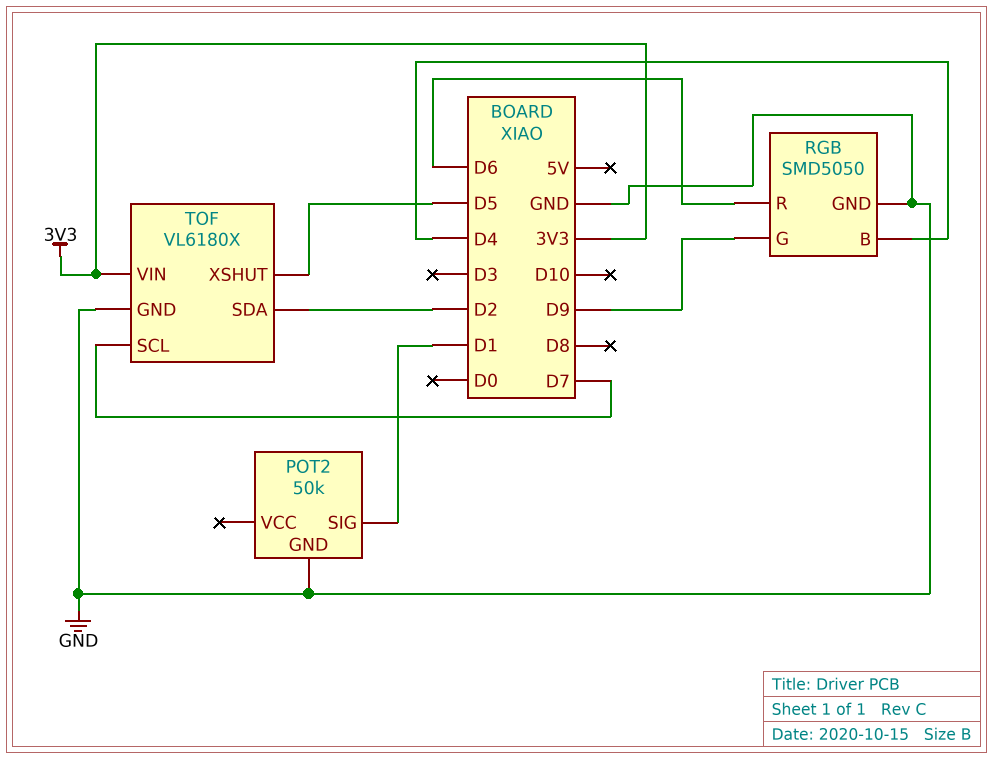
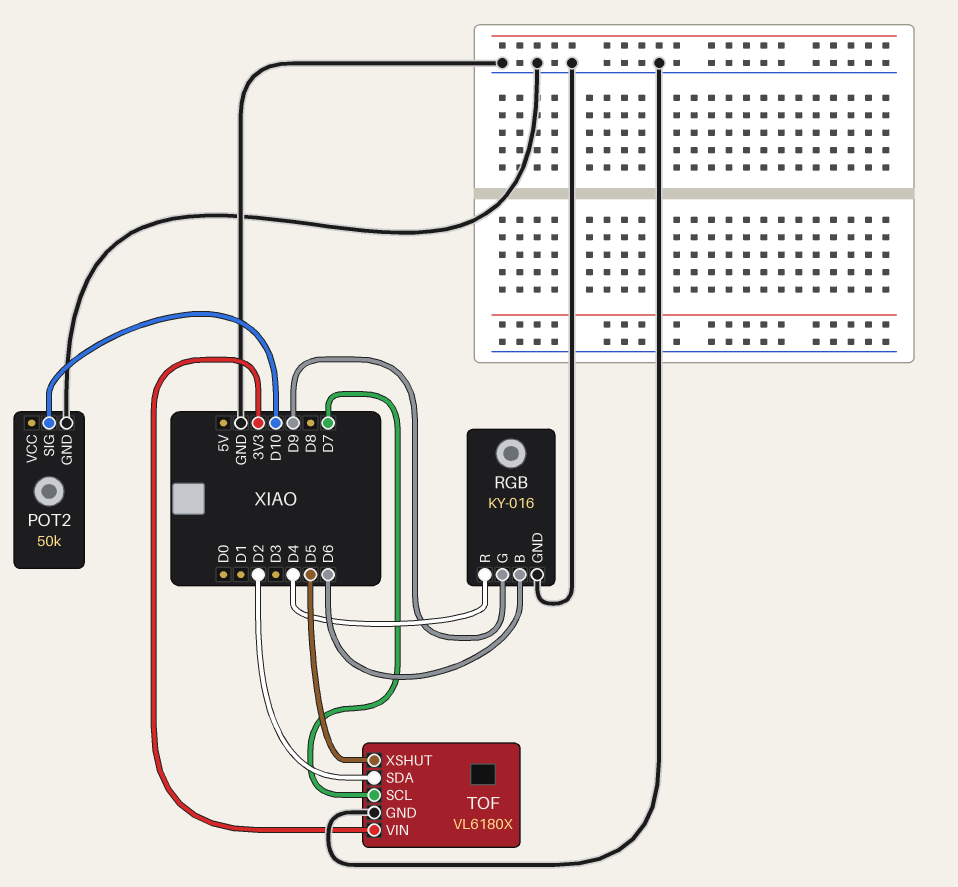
POT2 pin SIG: D1 -> D10
RGB: SMD5050 -> KY-016
RGB pin B: D4 -> D6
RGB pin R: D6 -> D4

